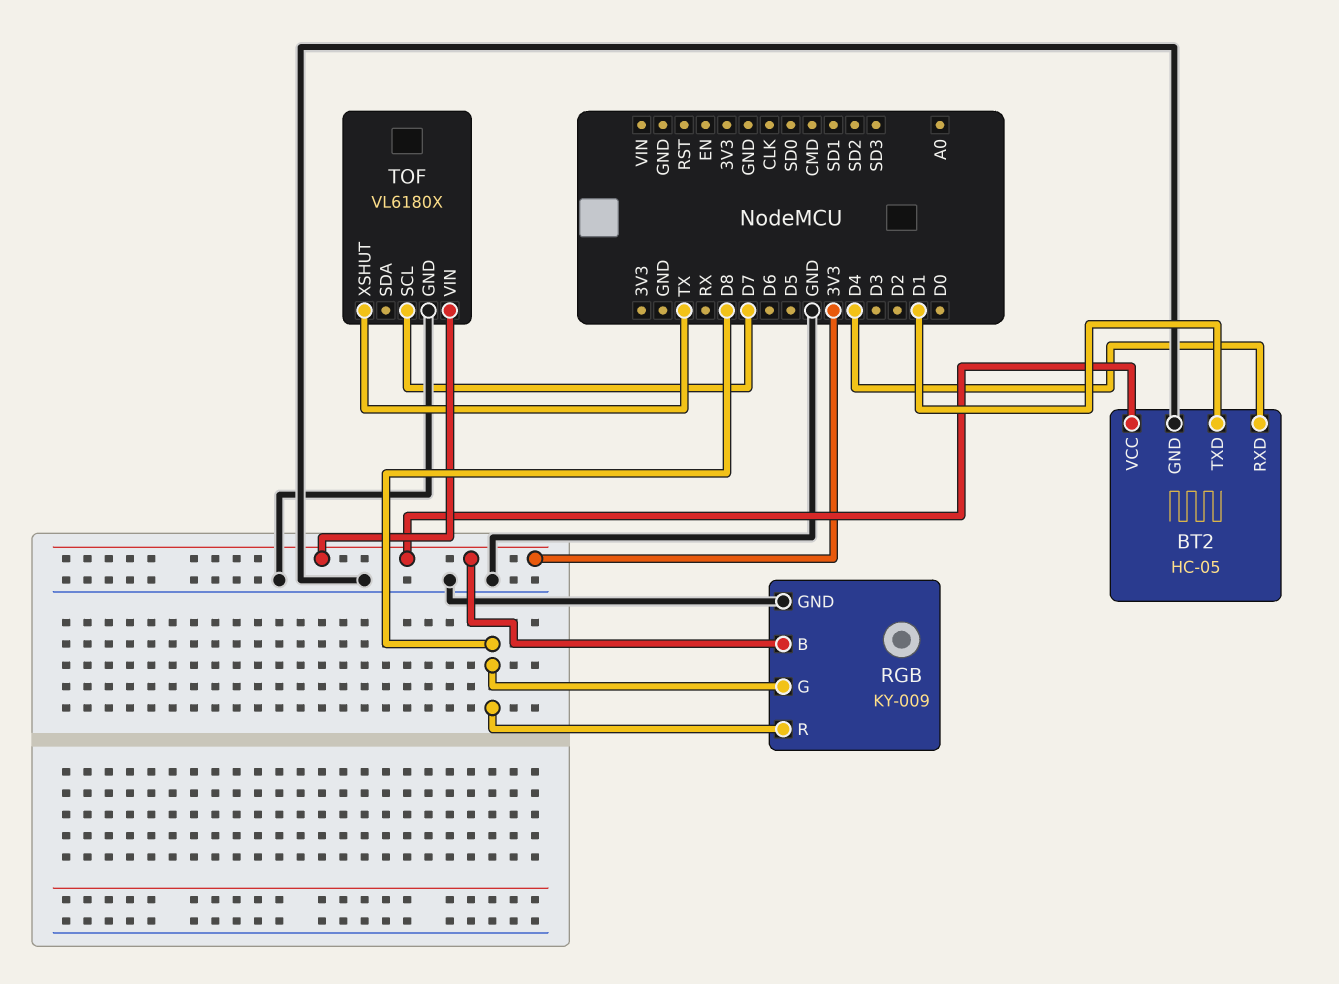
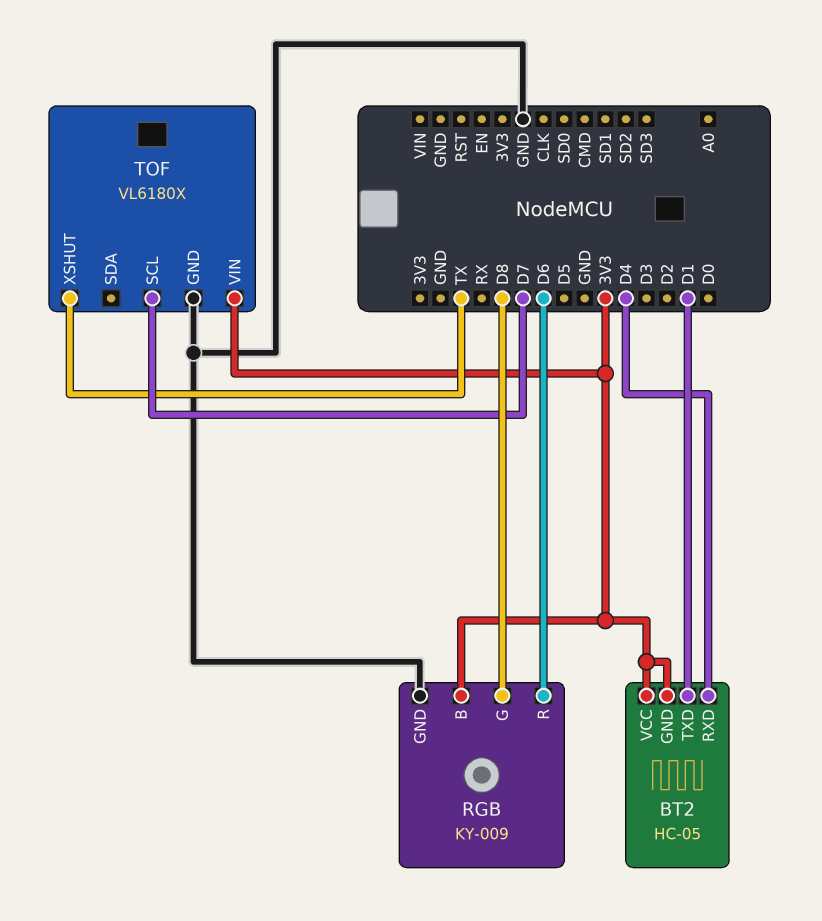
BT2 pin GND: GND -> 3V3
RGB pin R: D8 -> D6

